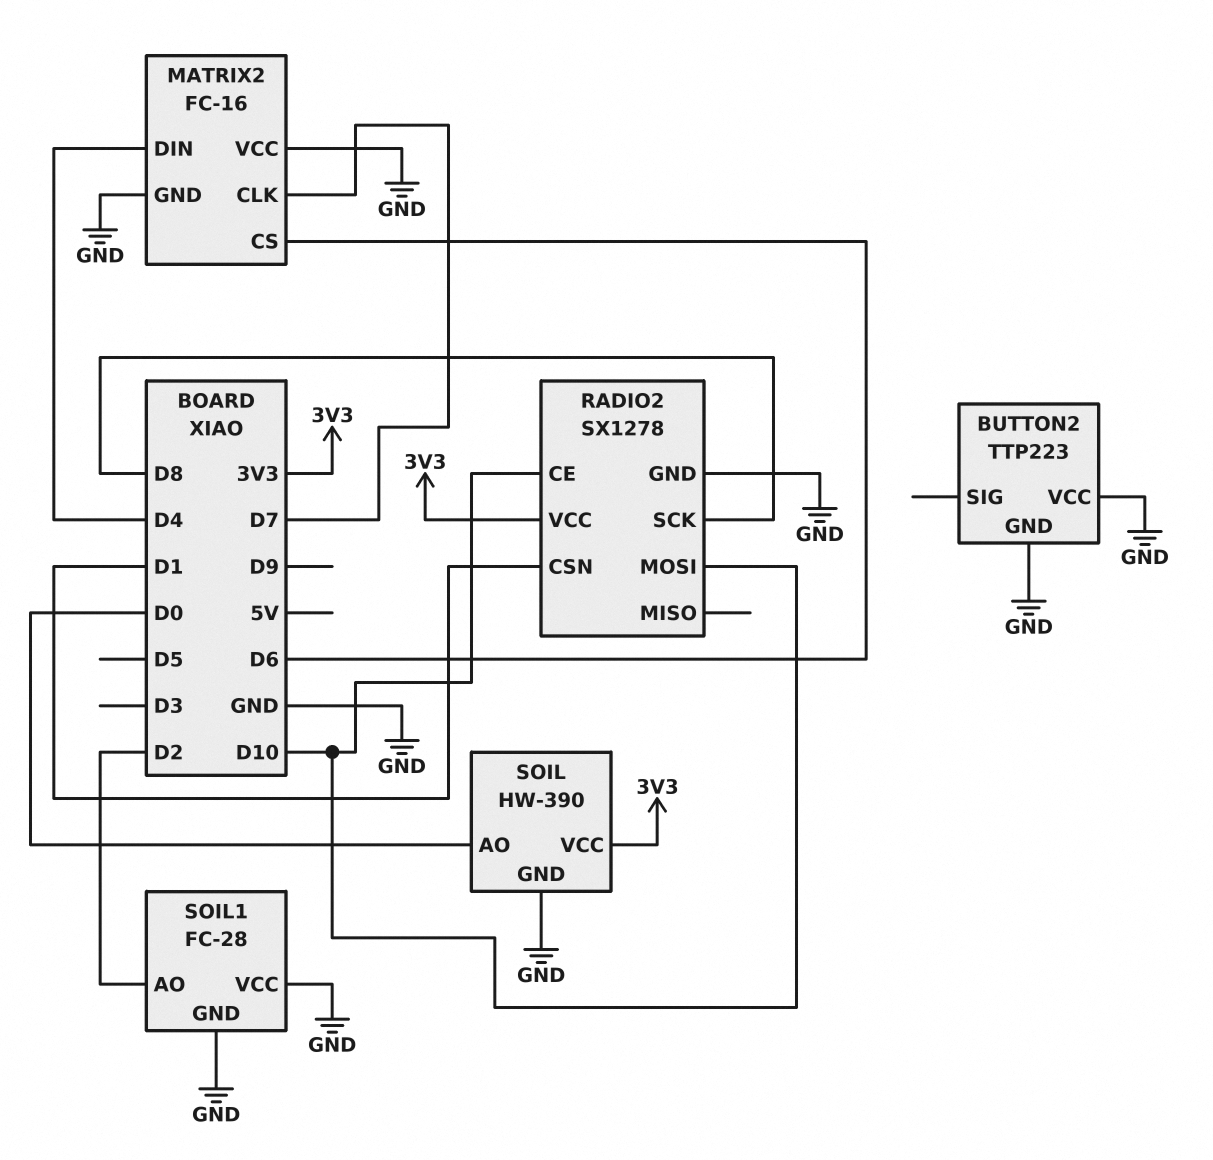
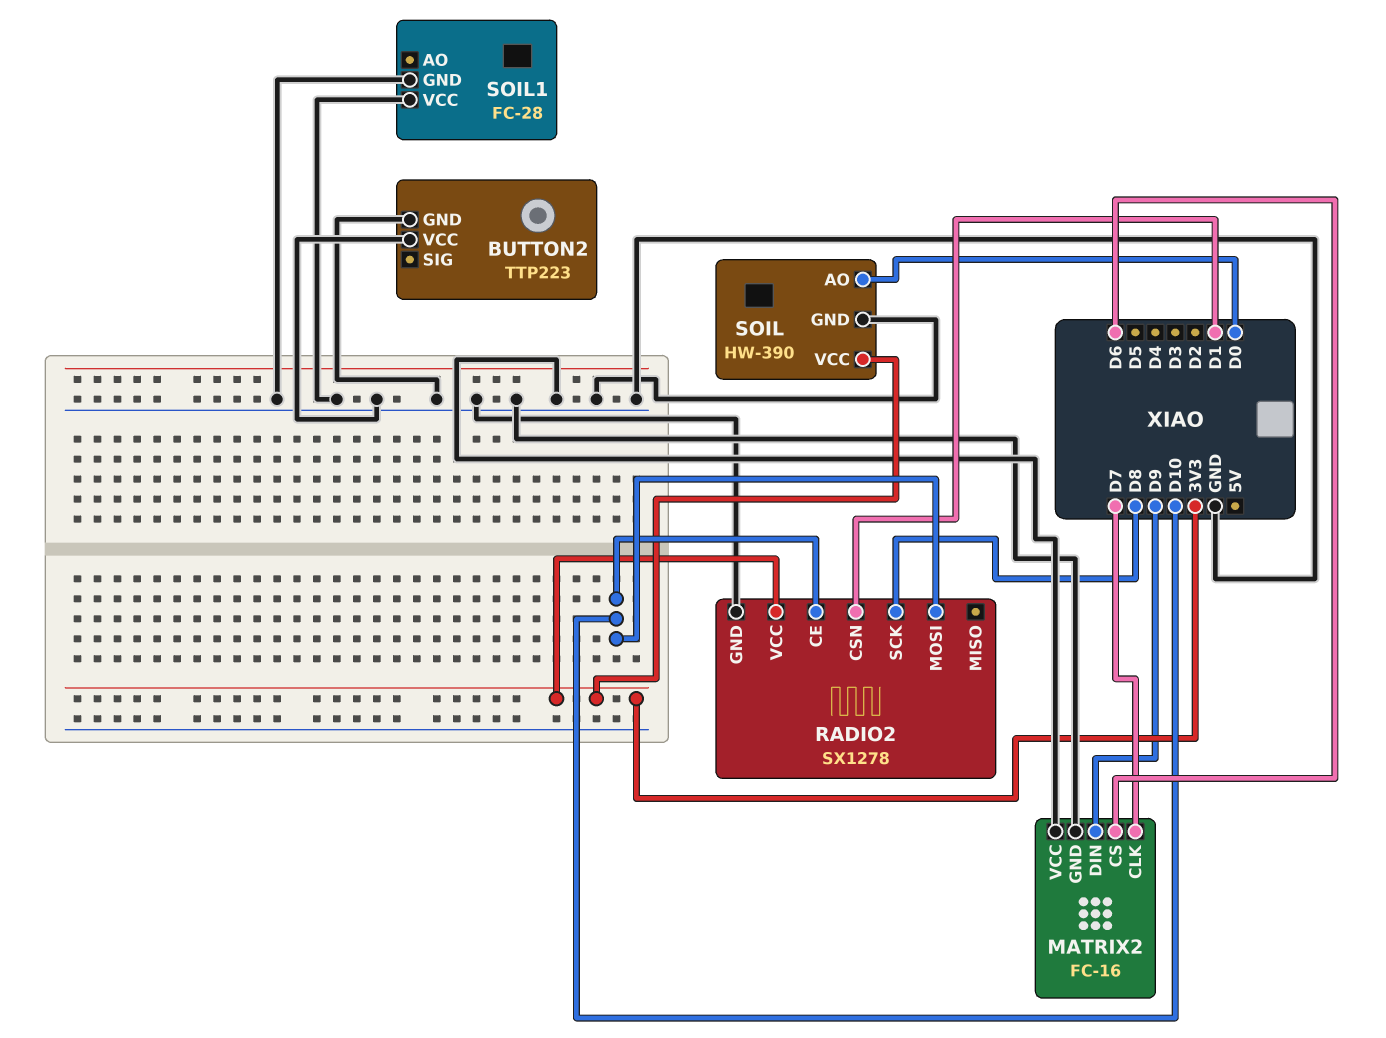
MATRIX2 pin DIN: D4 -> D9
SOIL1 pin AO: D2 -> none

